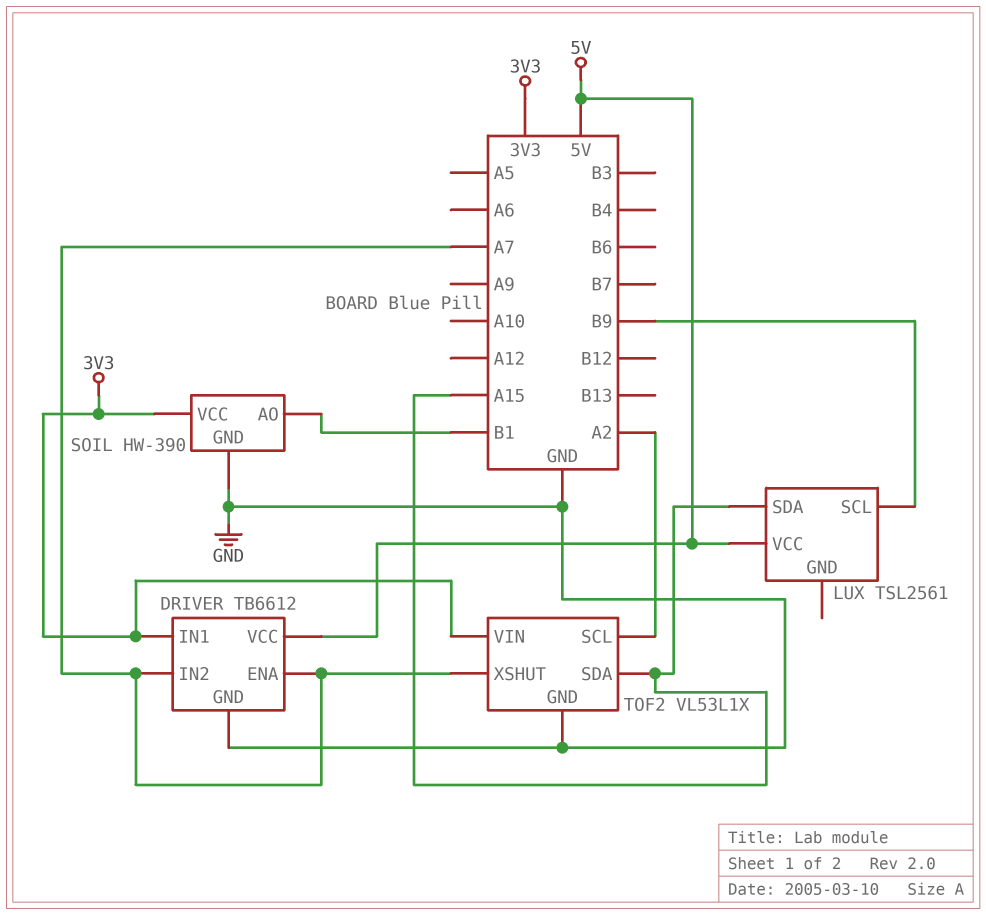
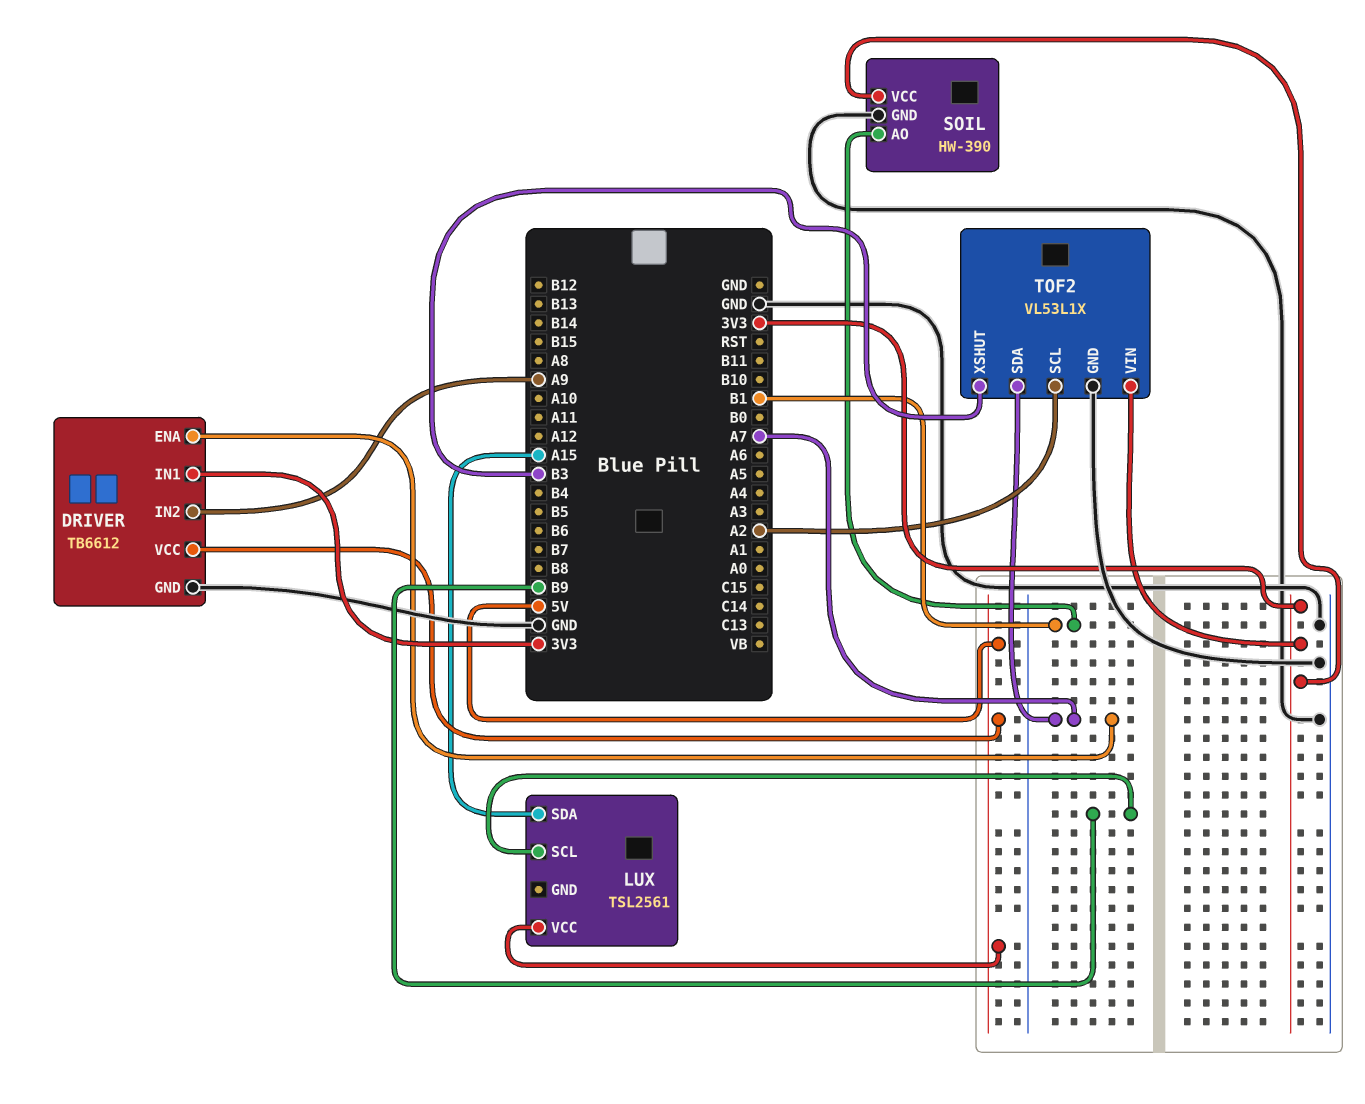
DRIVER pin IN2: A7 -> A9
TOF2 pin SDA: A15 -> A7
TOF2 pin XSHUT: A7 -> B3

